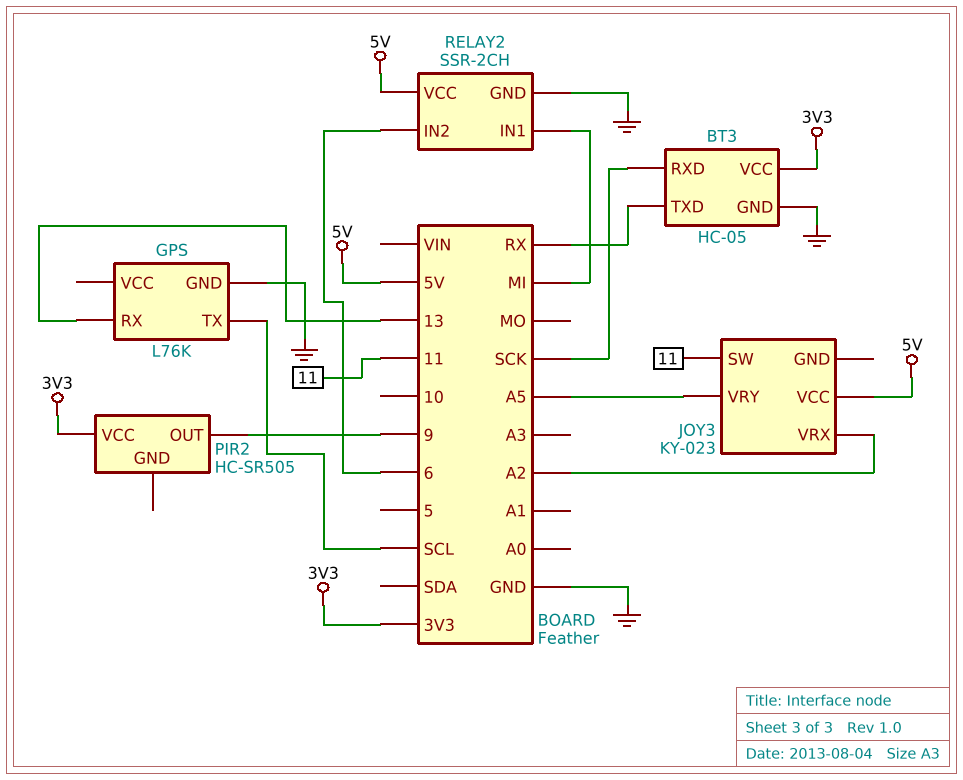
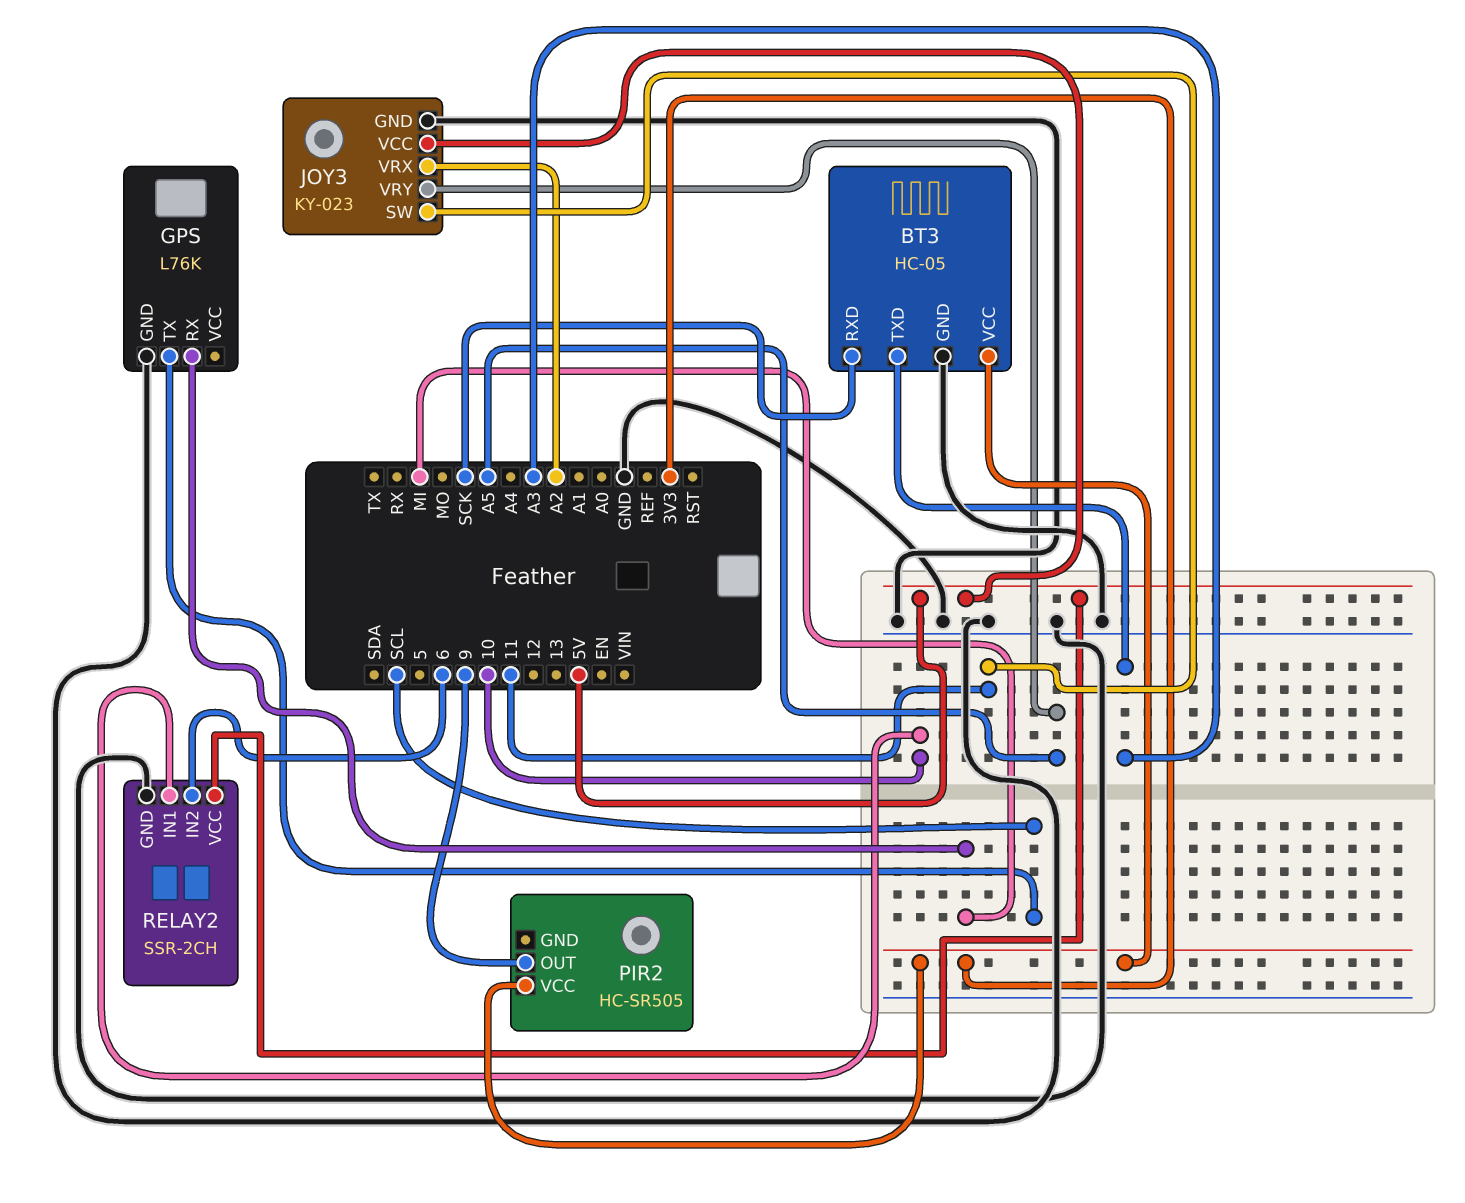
BT3 pin TXD: RX -> A3
GPS pin RX: 13 -> MI
JOY3 pin GND: none -> GND
RELAY2 pin IN1: MI -> 10

